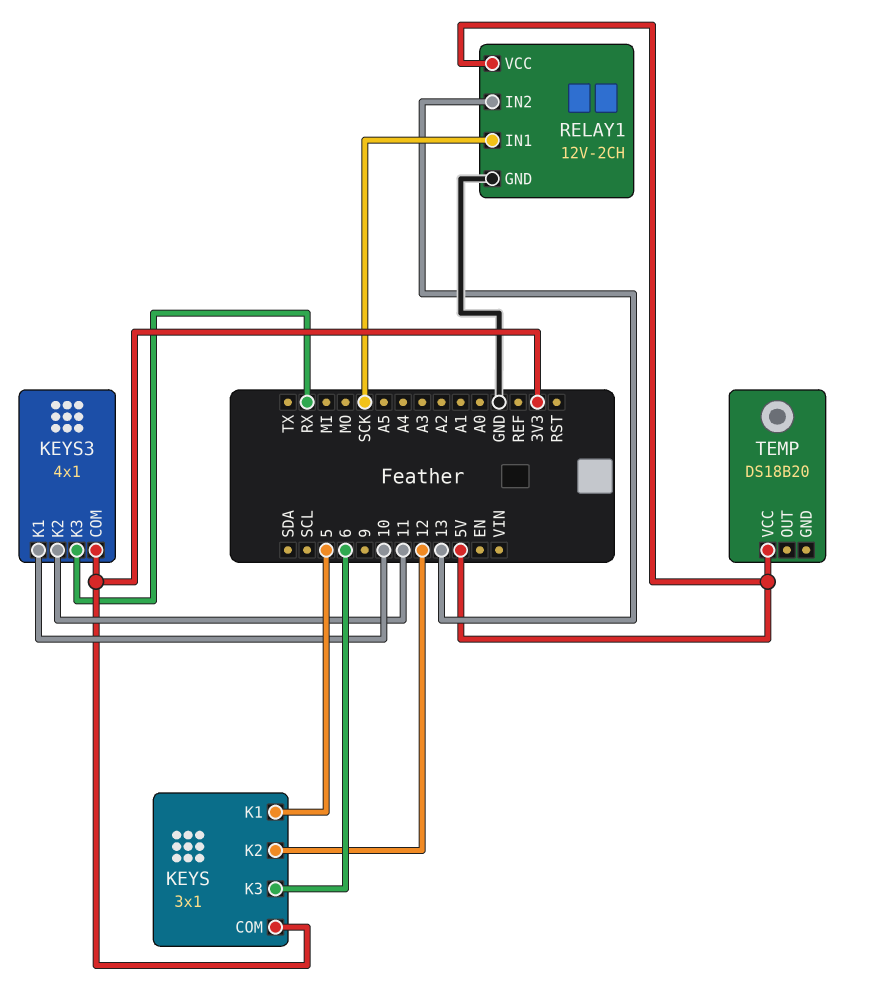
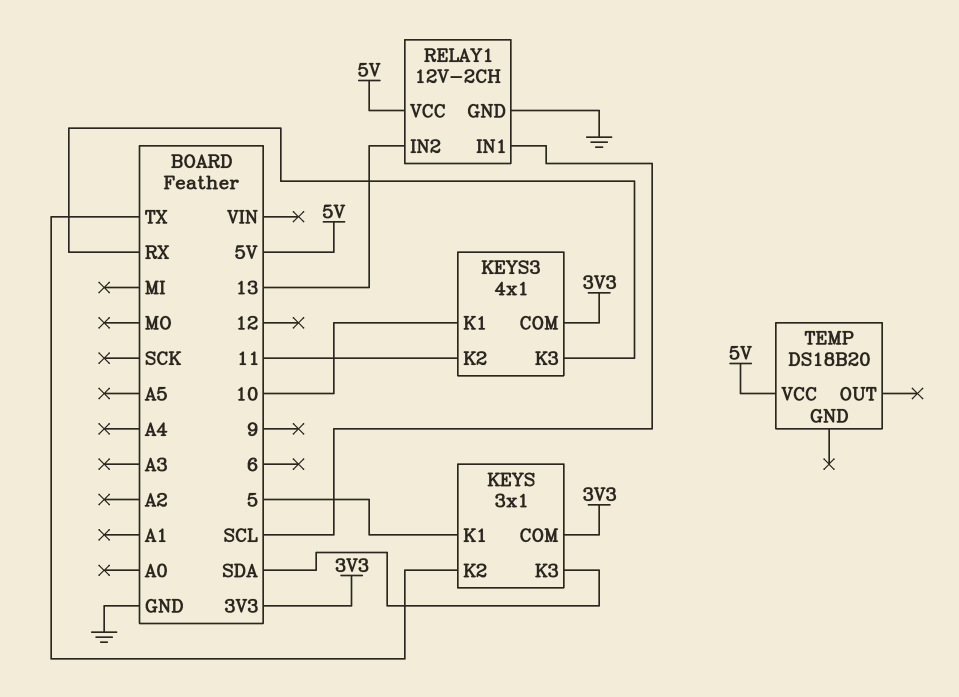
KEYS pin K2: 12 -> TX
KEYS pin K3: 6 -> SDA
RELAY1 pin IN1: SCK -> SCL

